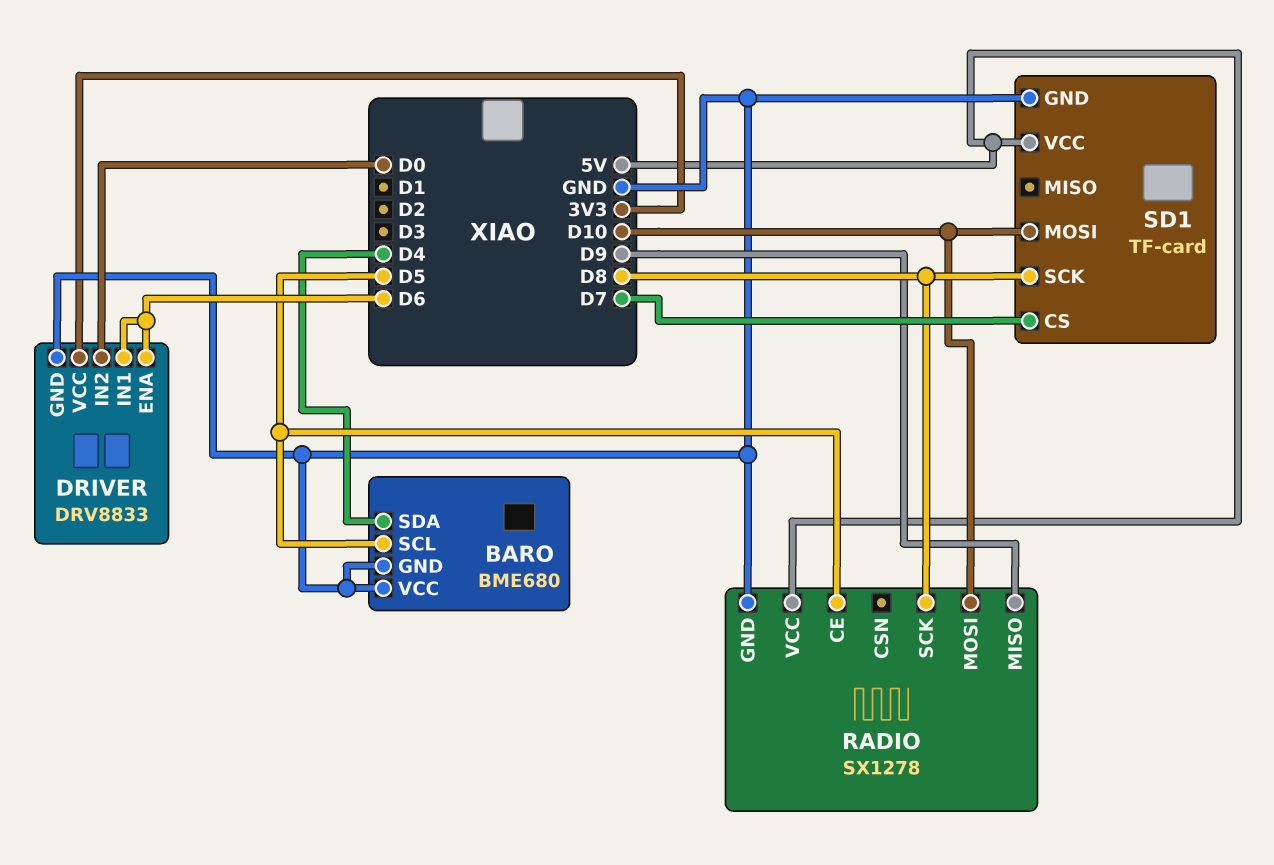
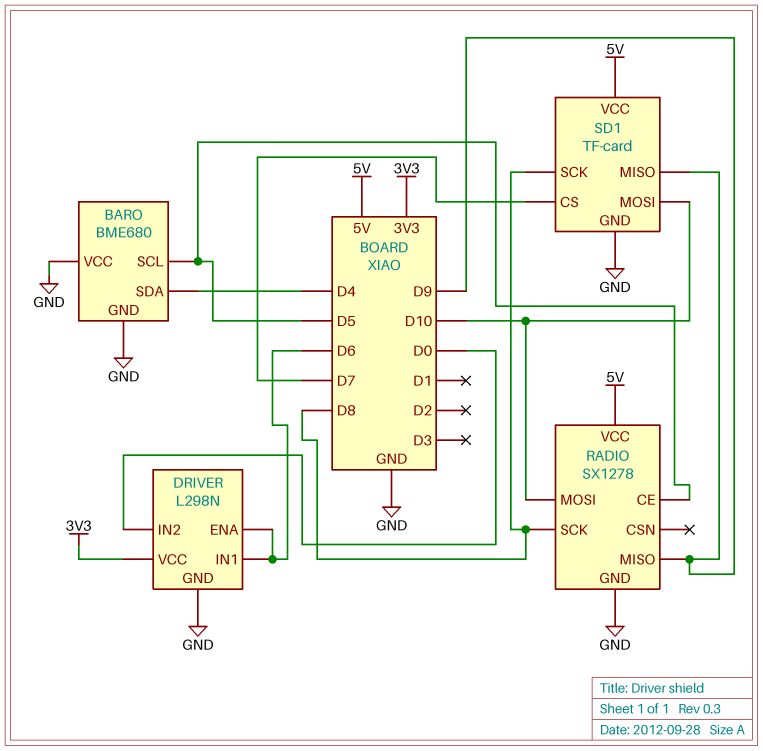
DRIVER: DRV8833 -> L298N
SD1 pin MISO: none -> D9

